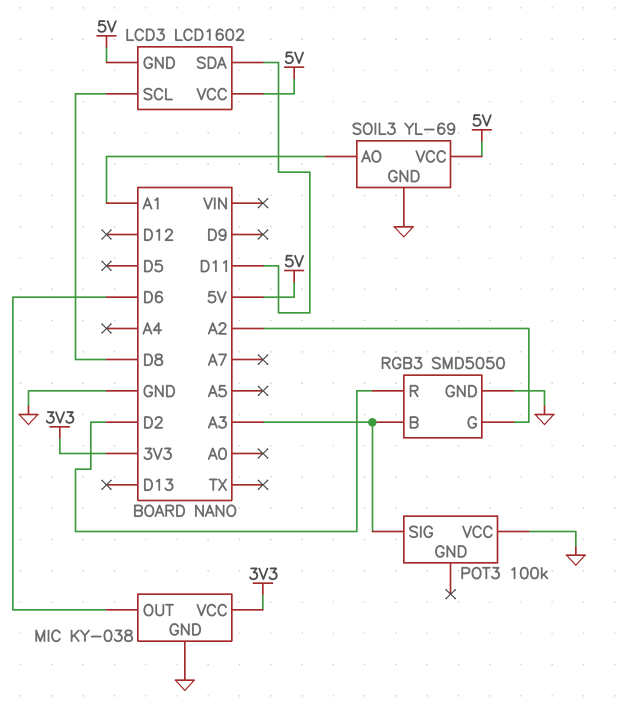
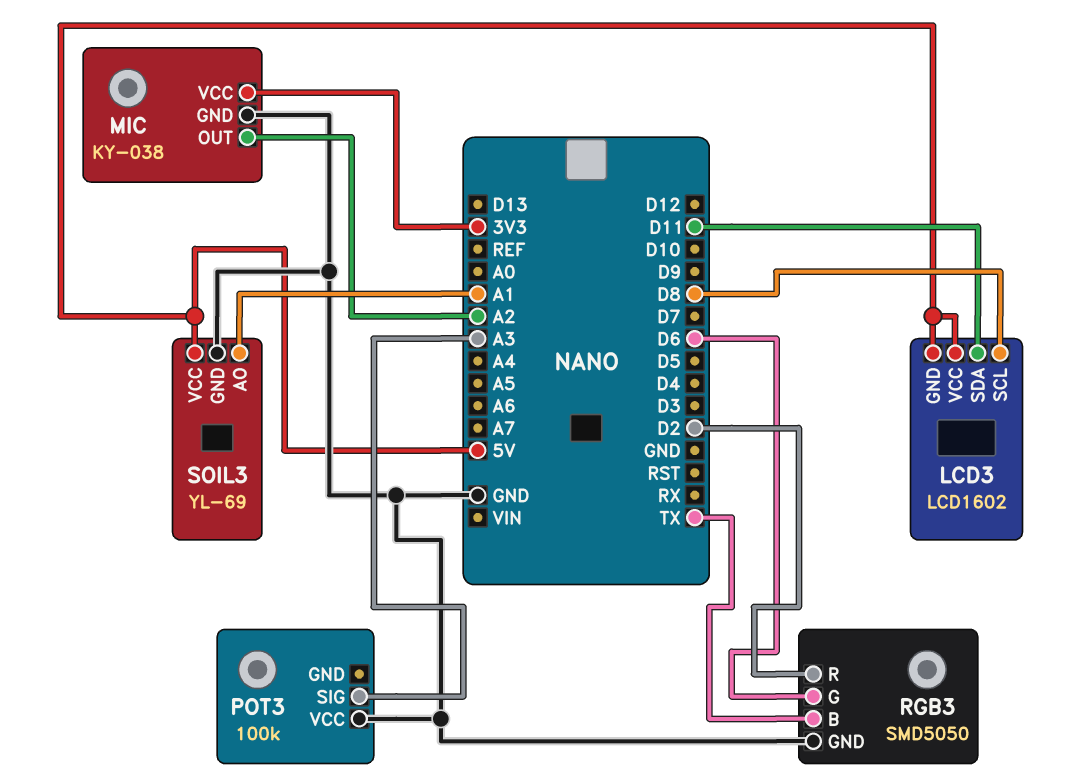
MIC pin OUT: D6 -> A2
RGB3 pin B: A3 -> TX
RGB3 pin G: A2 -> D6

